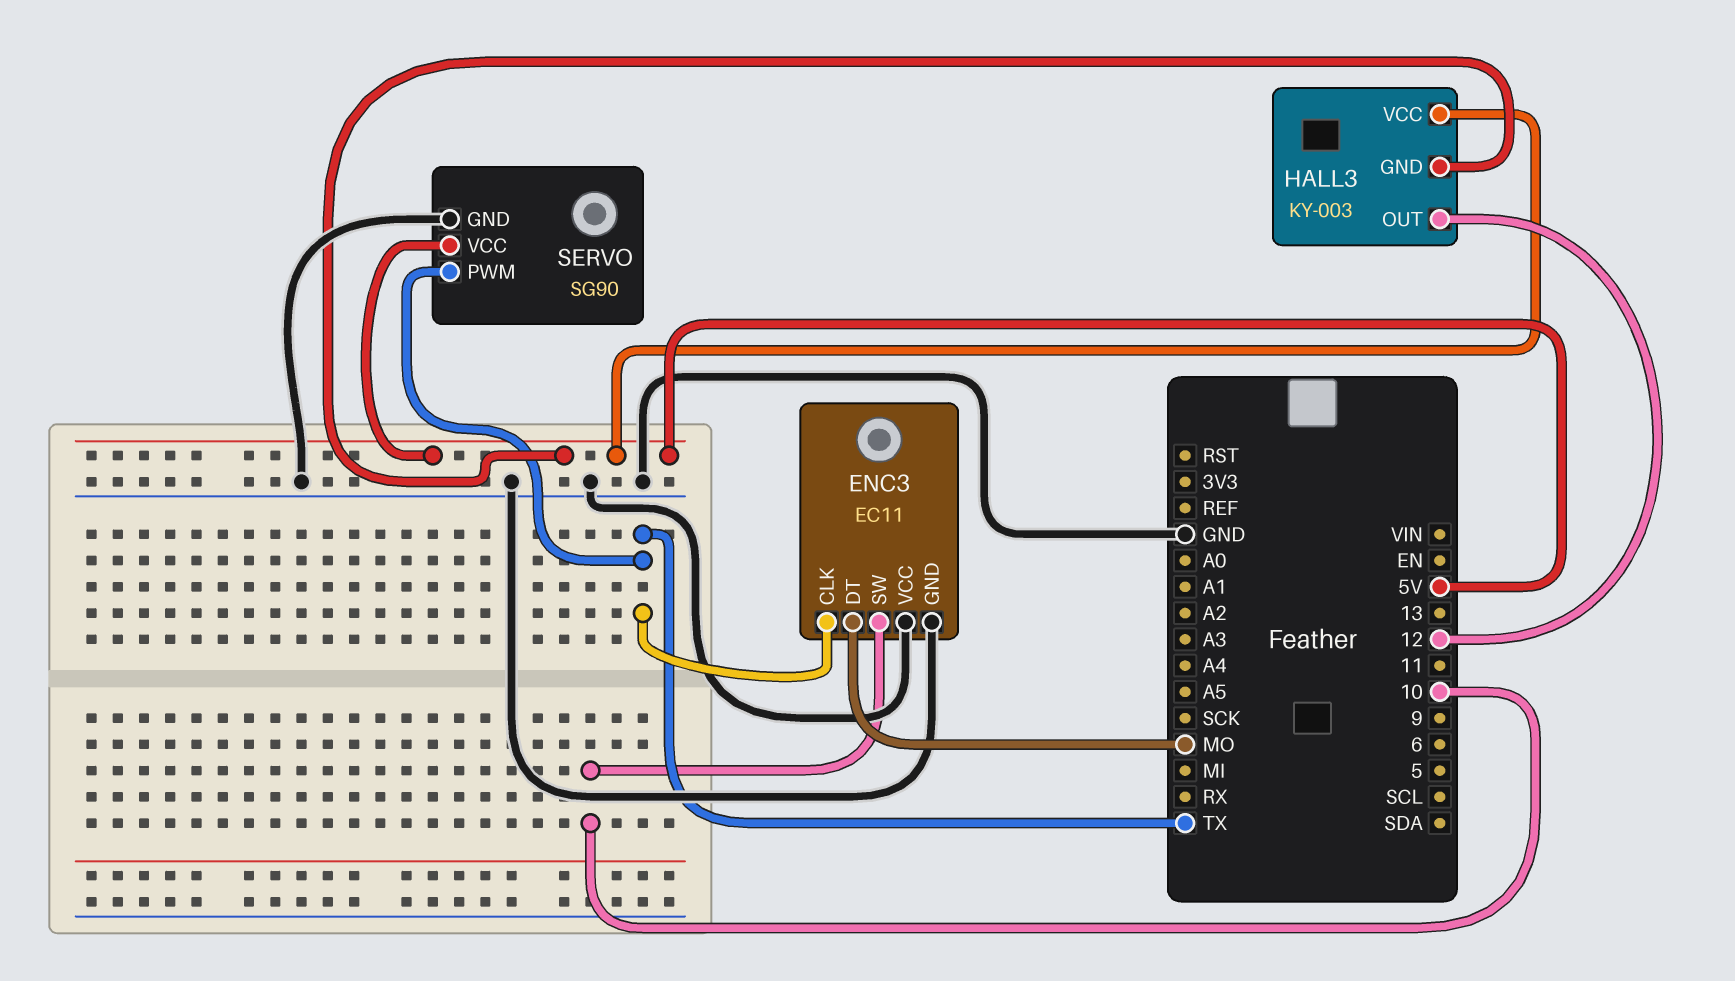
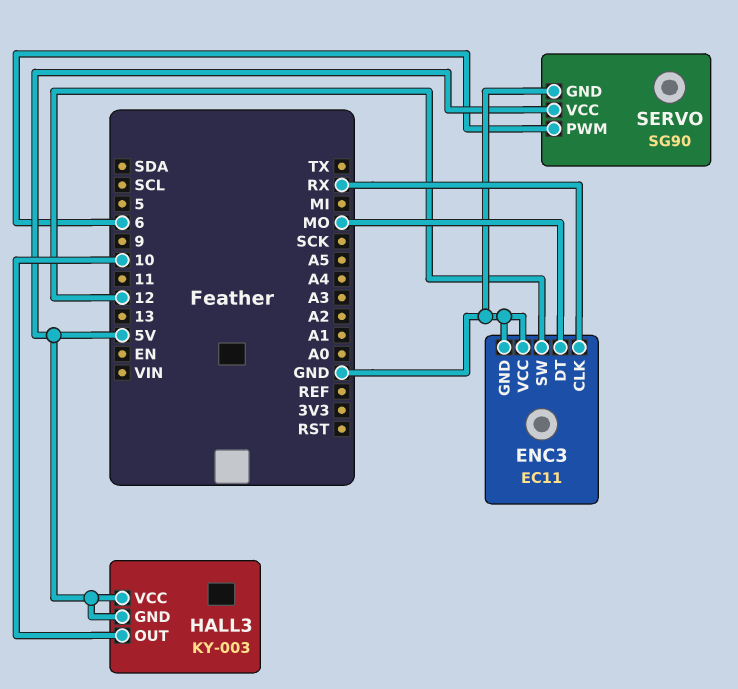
ENC3 pin CLK: TX -> RX
ENC3 pin SW: 10 -> 12
HALL3 pin OUT: 12 -> 10
SERVO pin PWM: TX -> 6

